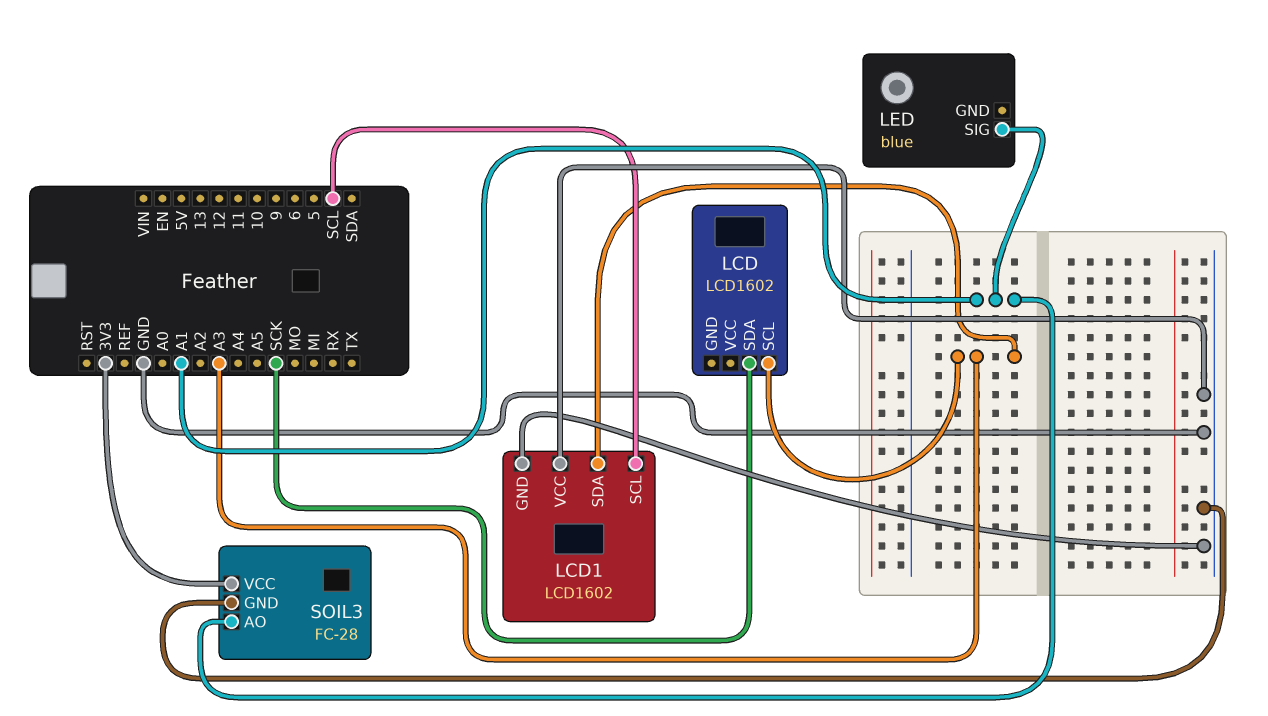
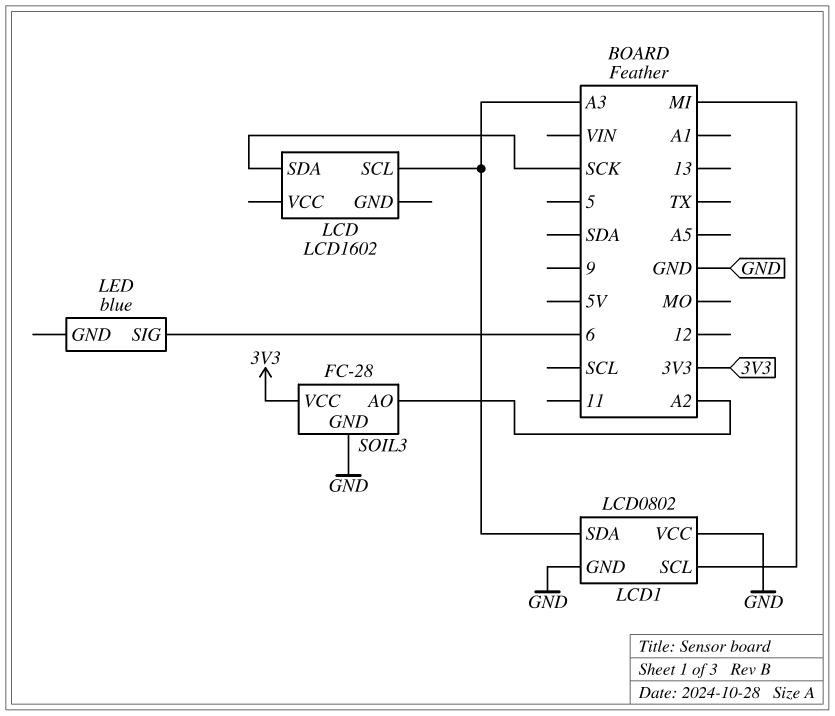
LCD1: LCD1602 -> LCD0802
LCD1 pin SCL: SCL -> MI
LED pin SIG: A1 -> 6
SOIL3 pin AO: A1 -> A2

